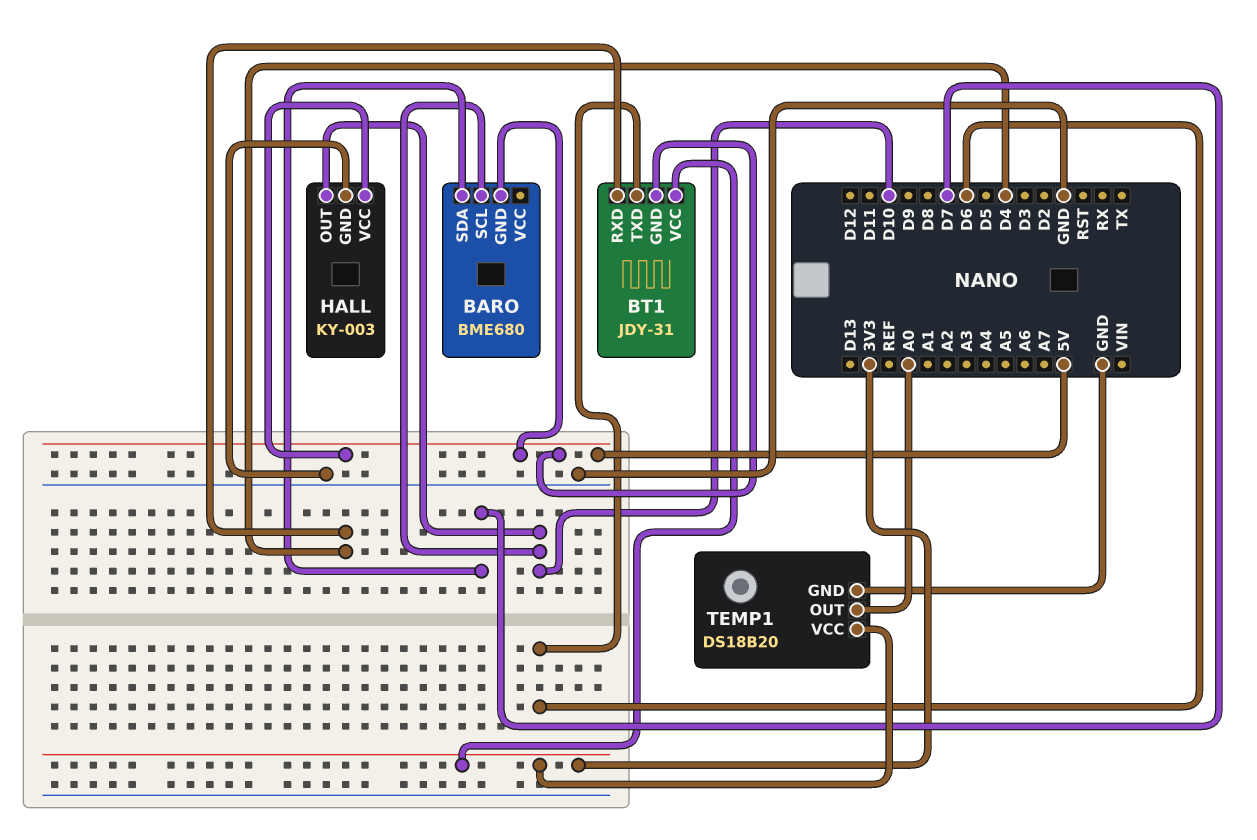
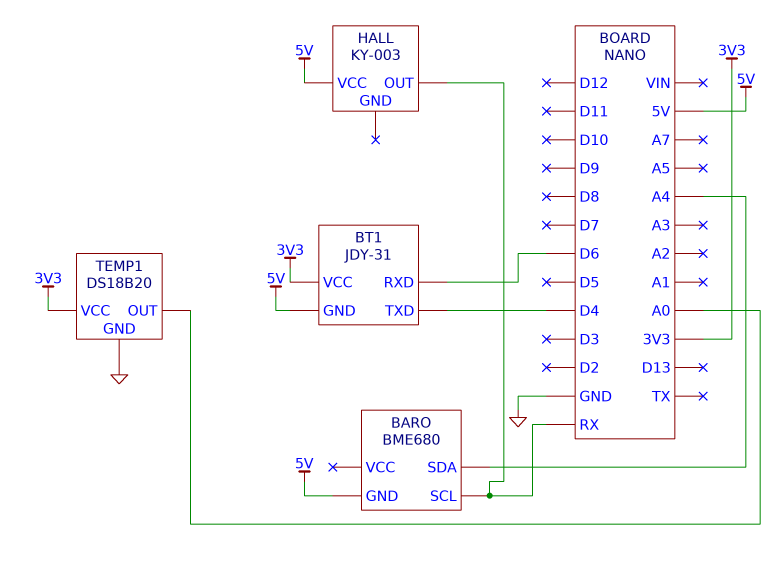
BARO pin SCL: D10 -> RX
BARO pin SDA: D7 -> A4
BT1 pin RXD: D4 -> D6
BT1 pin TXD: D6 -> D4
HALL pin GND: GND -> none
HALL pin OUT: D10 -> RX

